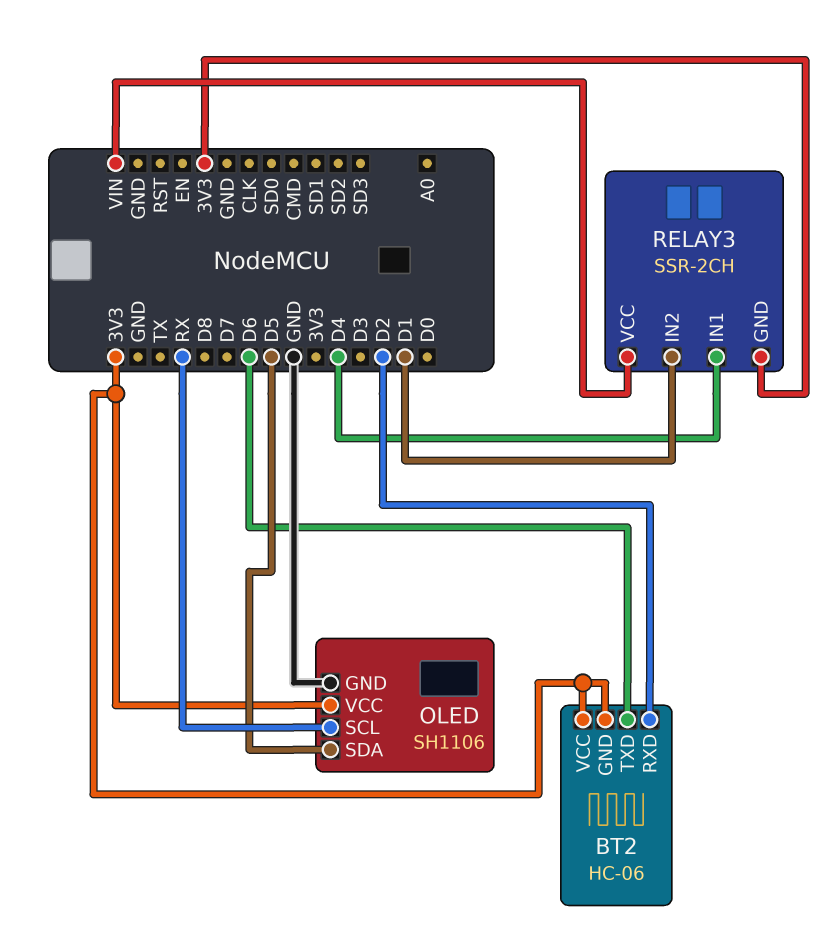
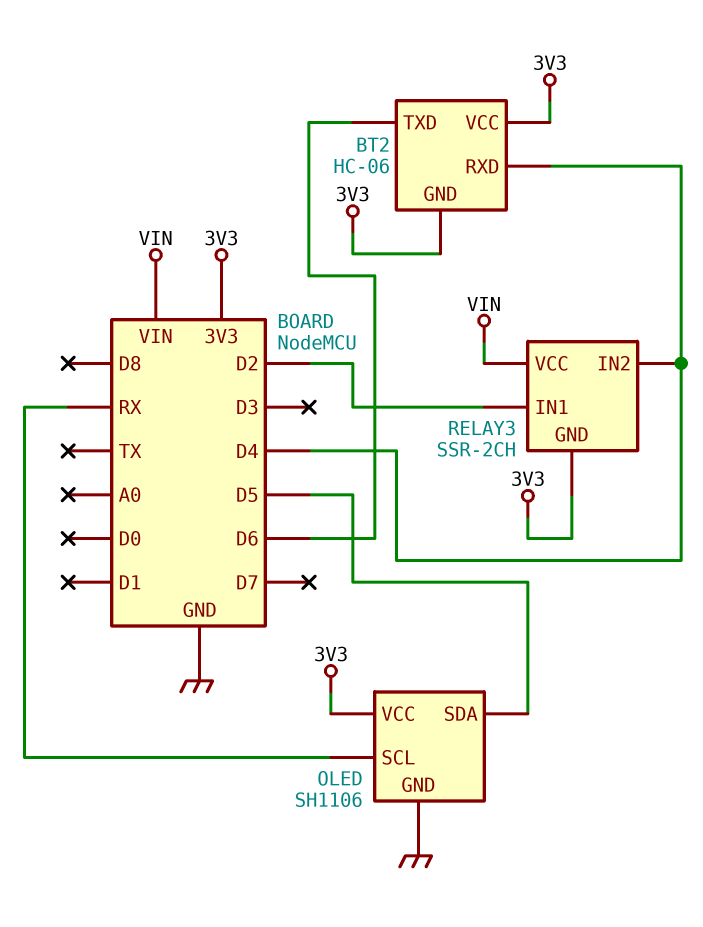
BT2 pin RXD: D2 -> D4
RELAY3 pin IN1: D4 -> D2
RELAY3 pin IN2: D1 -> D4

